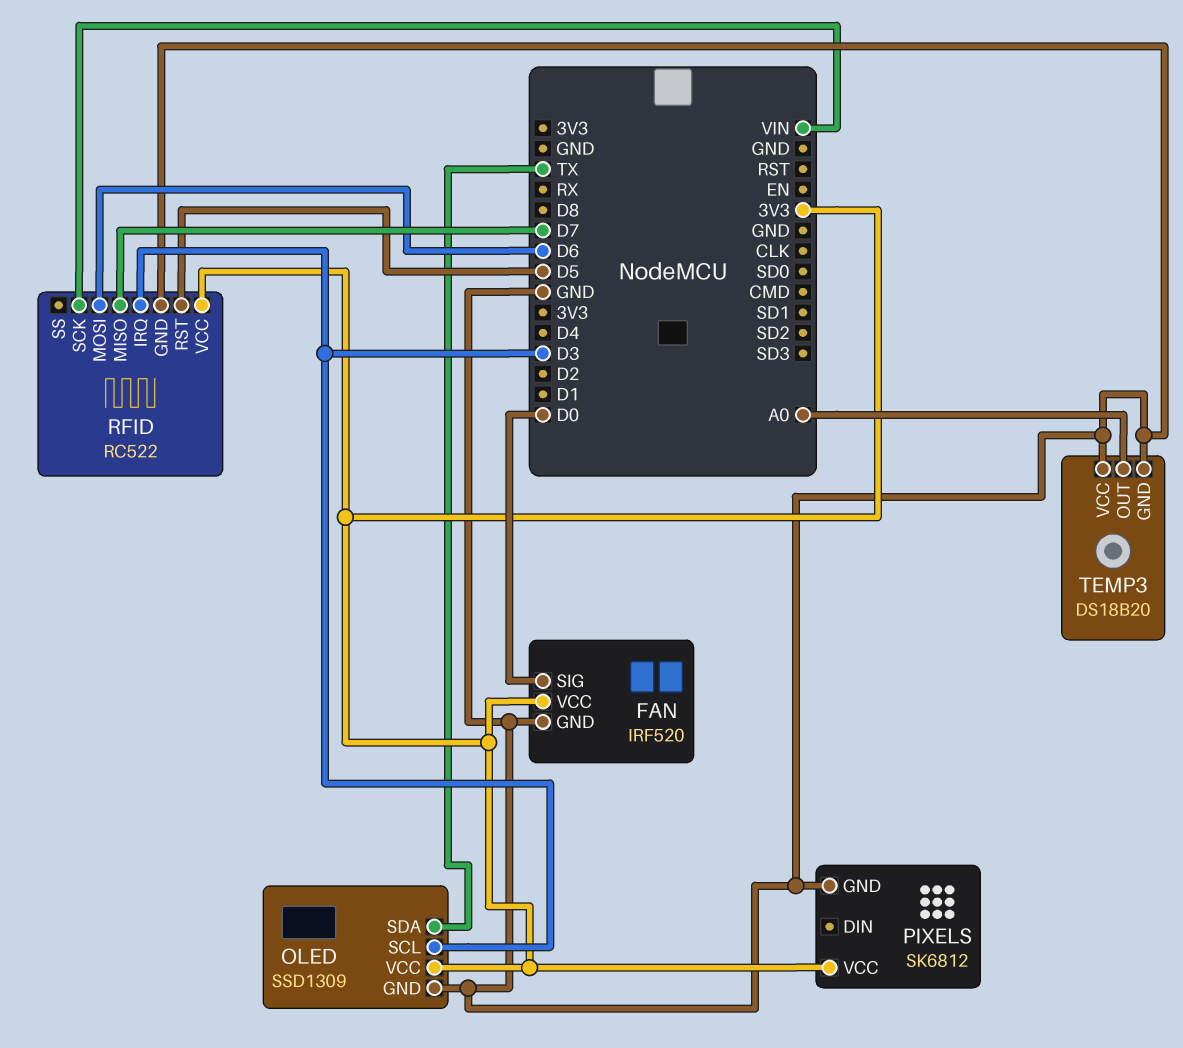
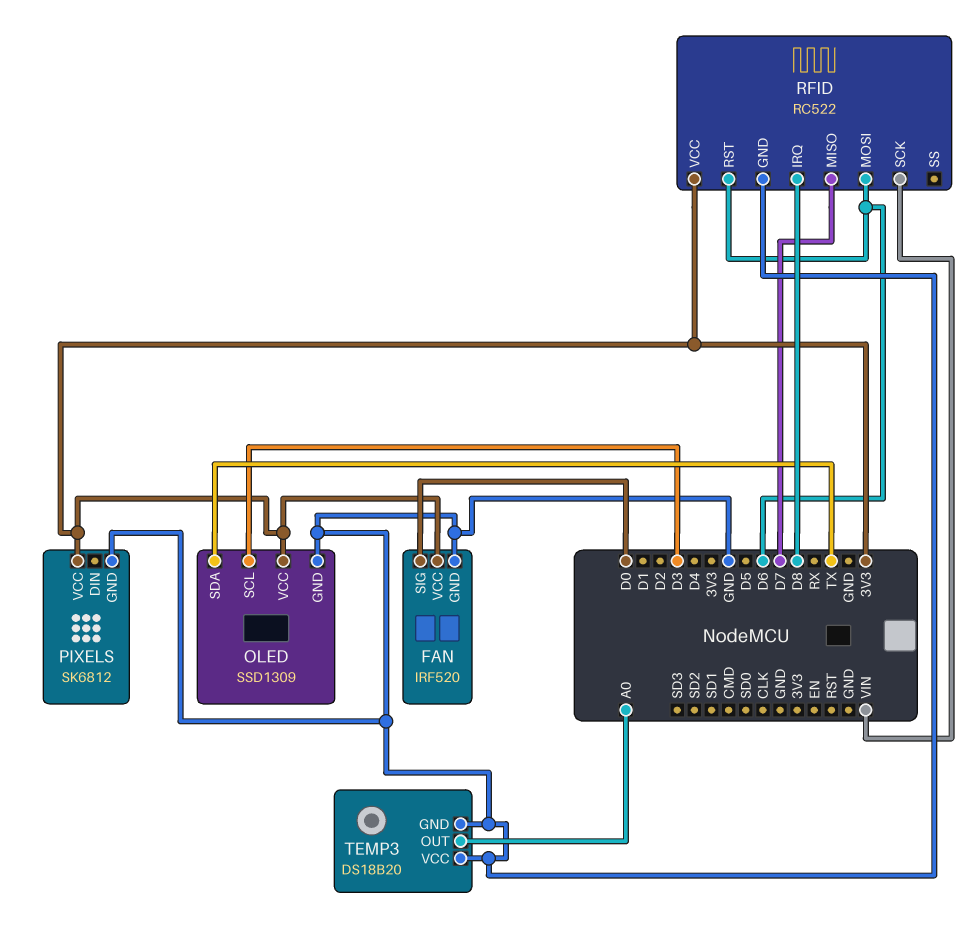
RFID pin IRQ: D3 -> D8
RFID pin RST: D5 -> D6

